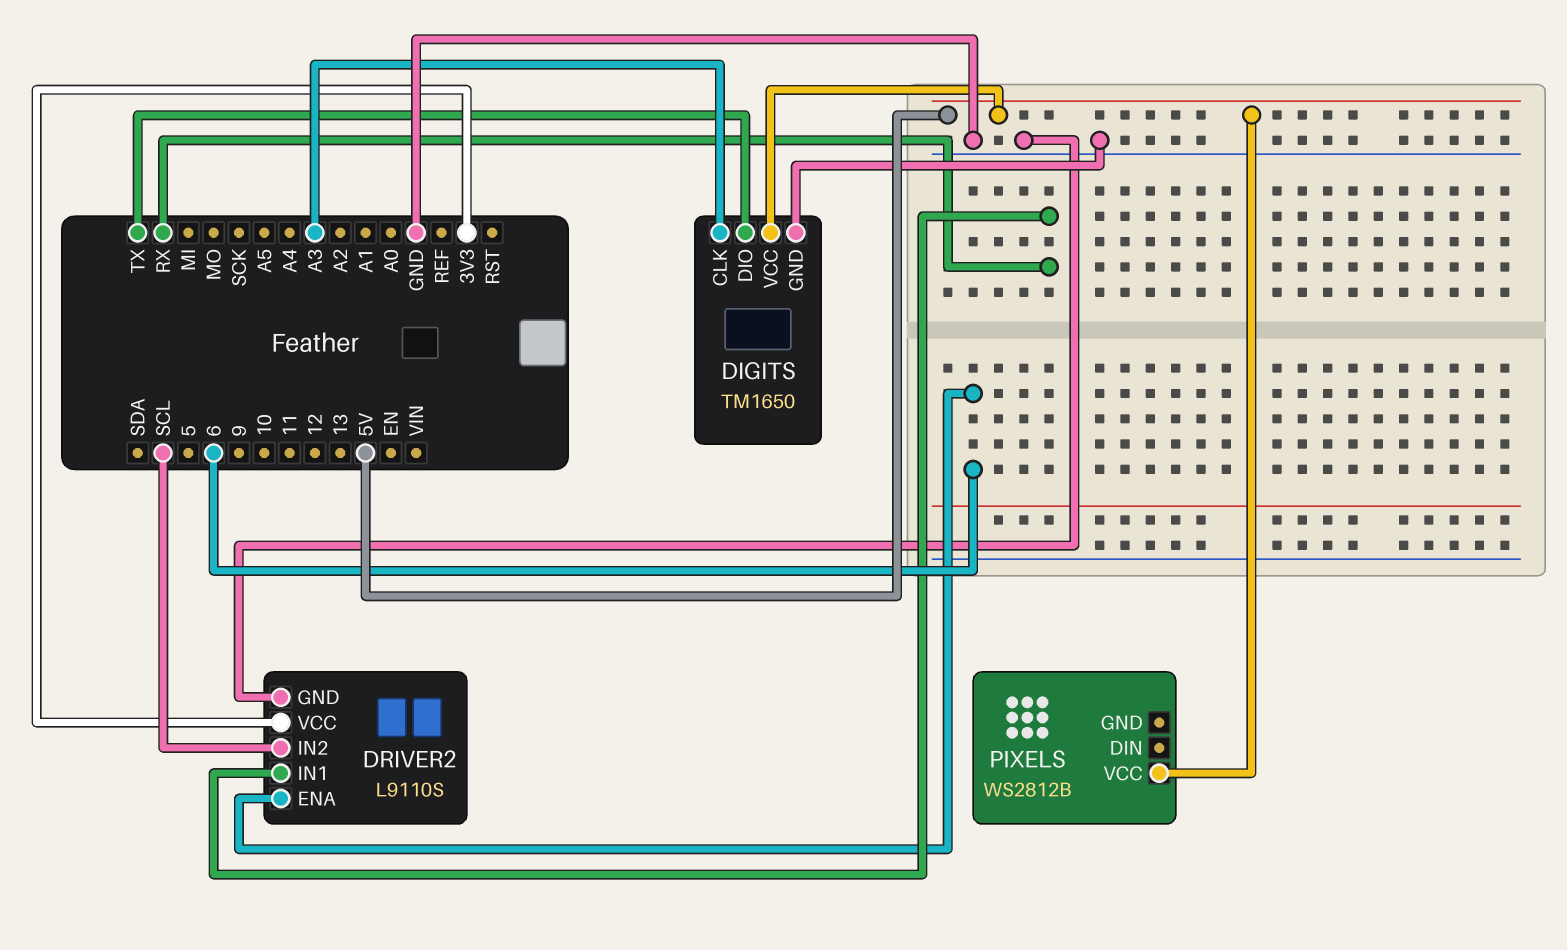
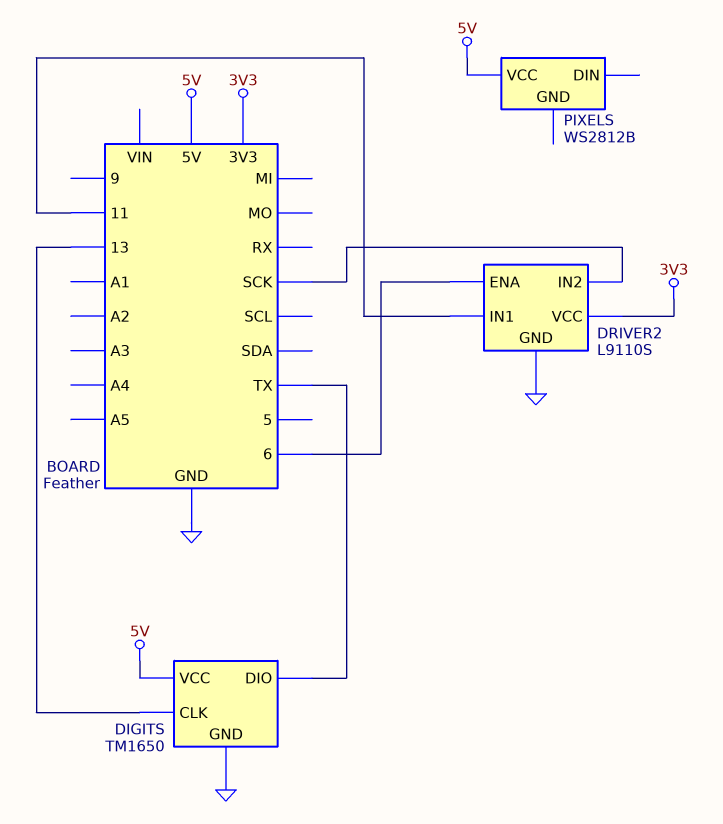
DIGITS pin CLK: A3 -> 13
DRIVER2 pin IN1: RX -> 11
DRIVER2 pin IN2: SCL -> SCK

